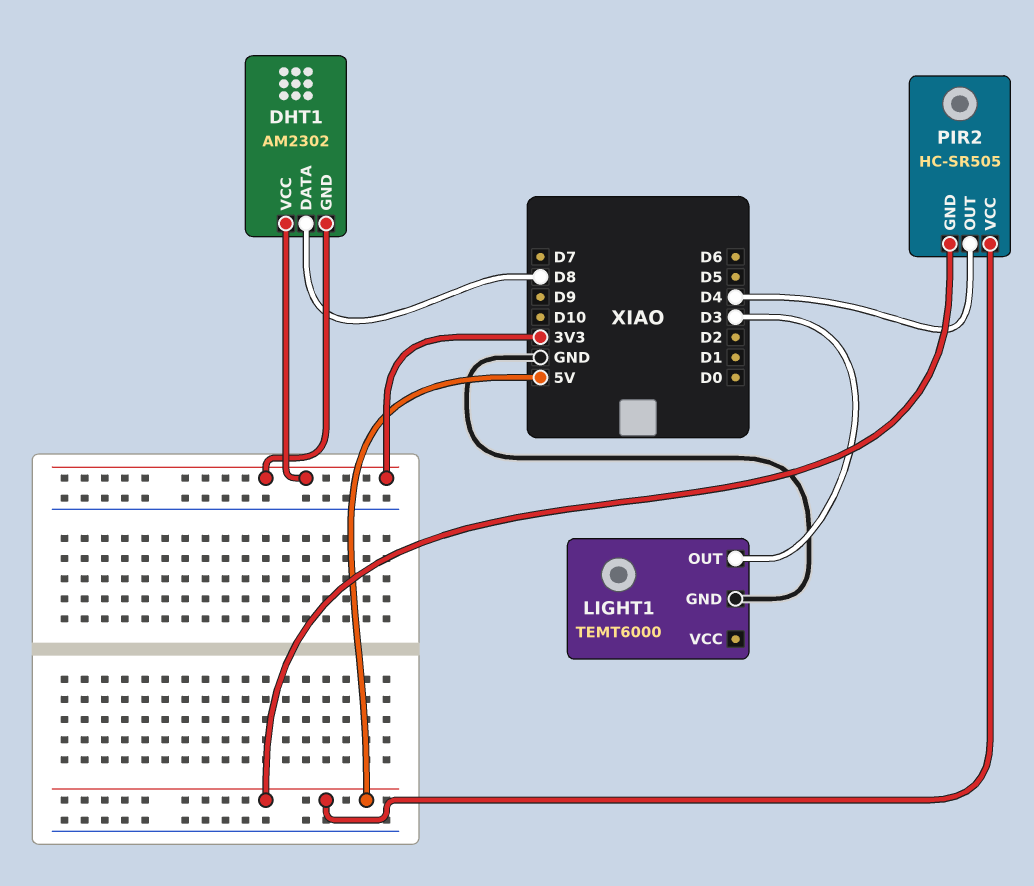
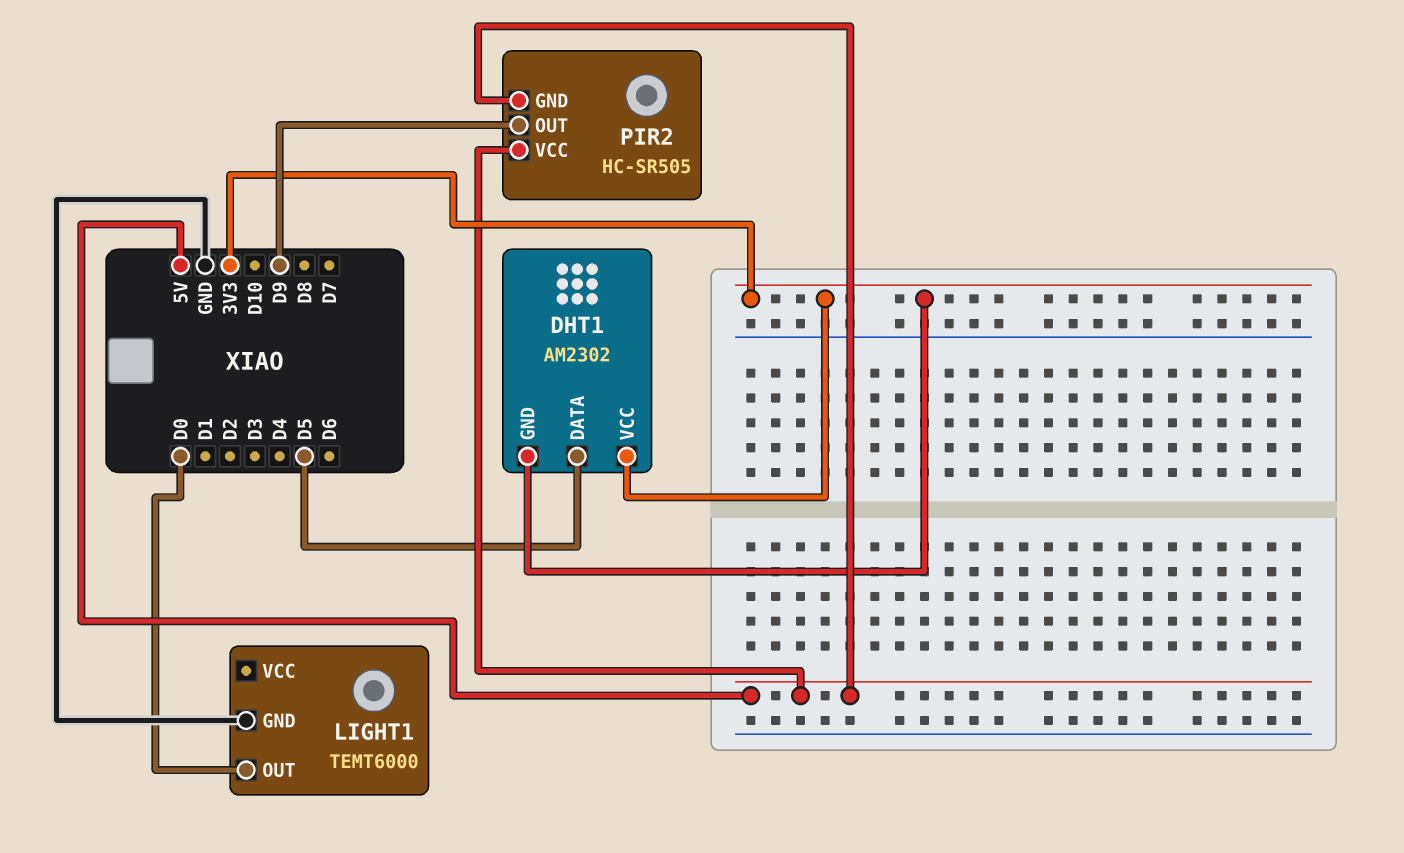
DHT1 pin DATA: D8 -> D5
LIGHT1 pin OUT: D3 -> D0
PIR2 pin OUT: D4 -> D9

